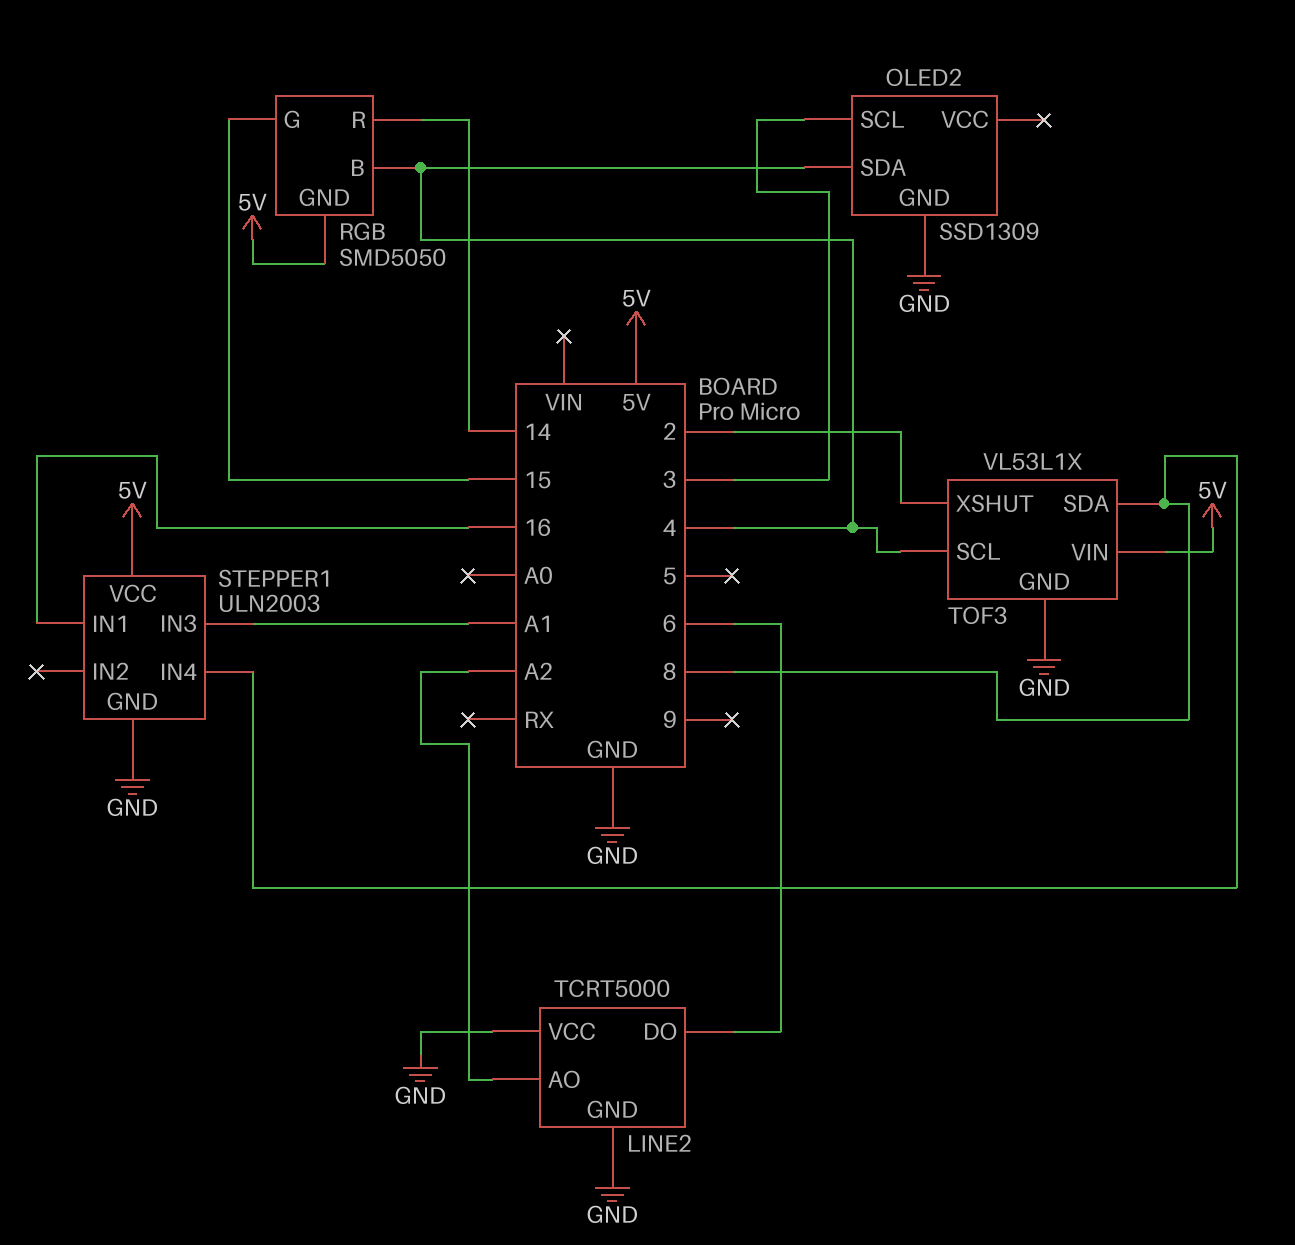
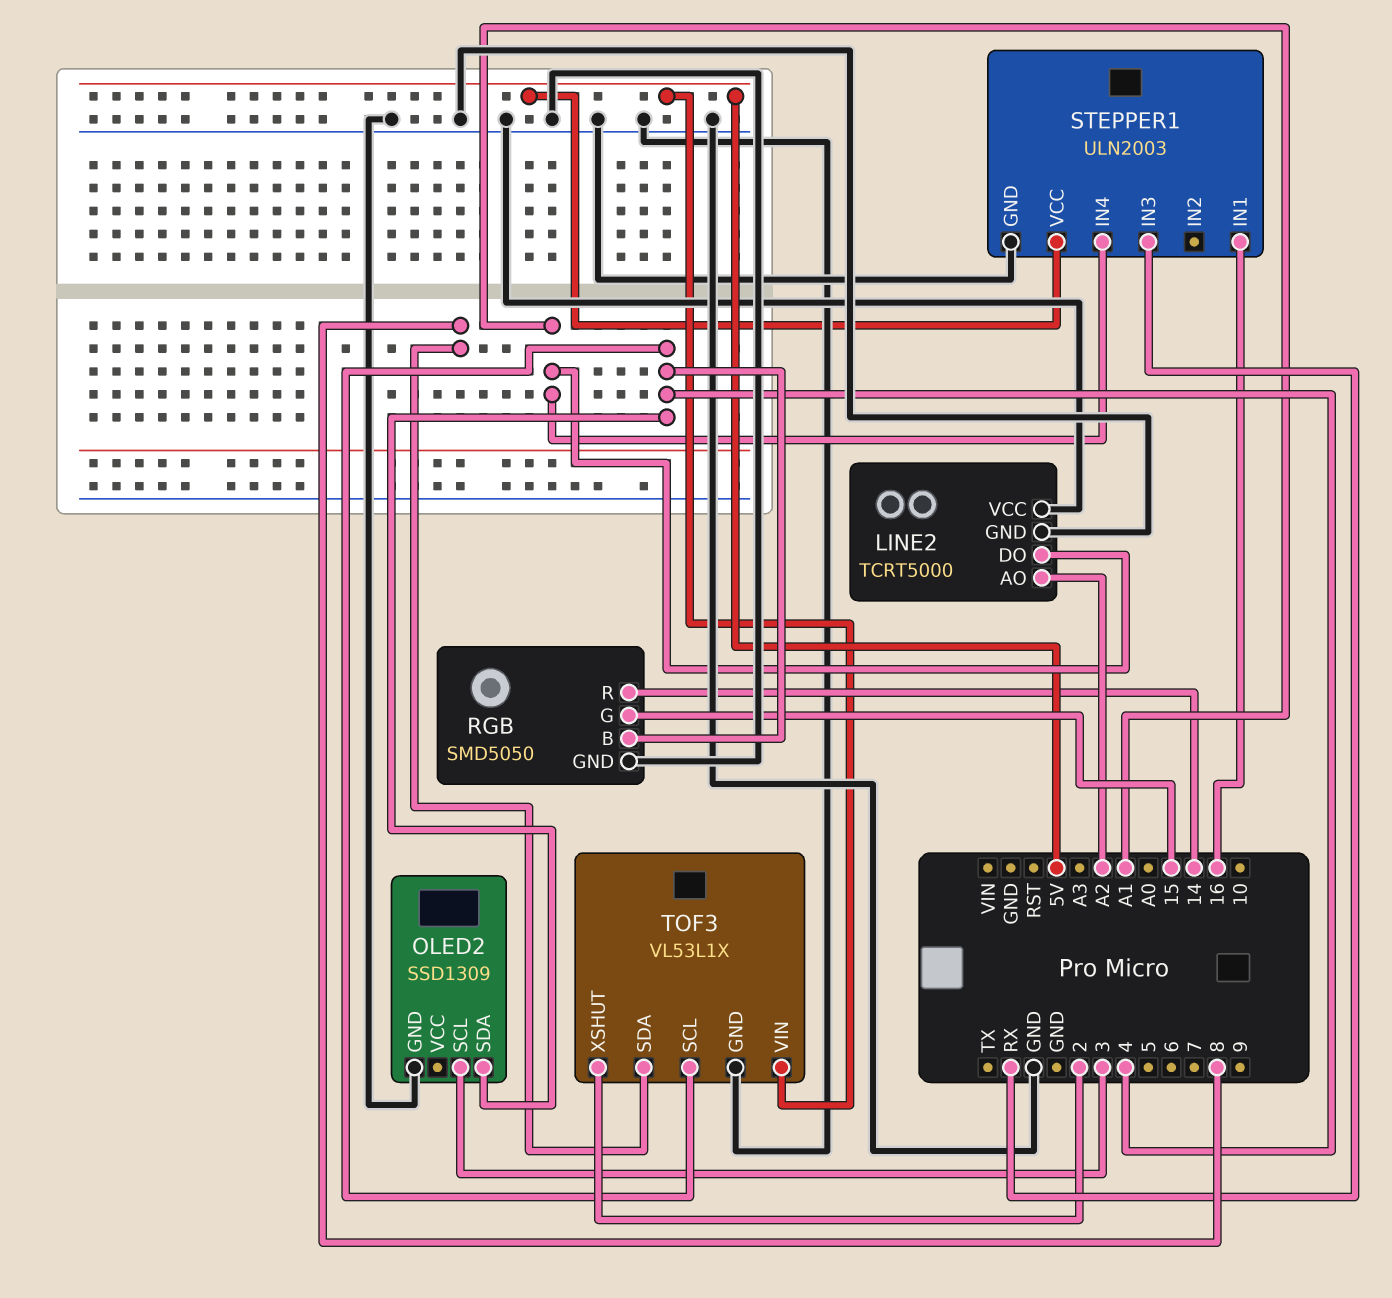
LINE2 pin DO: 6 -> A1
RGB pin GND: 5V -> GND
STEPPER1 pin IN3: A1 -> RX
STEPPER1 pin IN4: 8 -> A1

